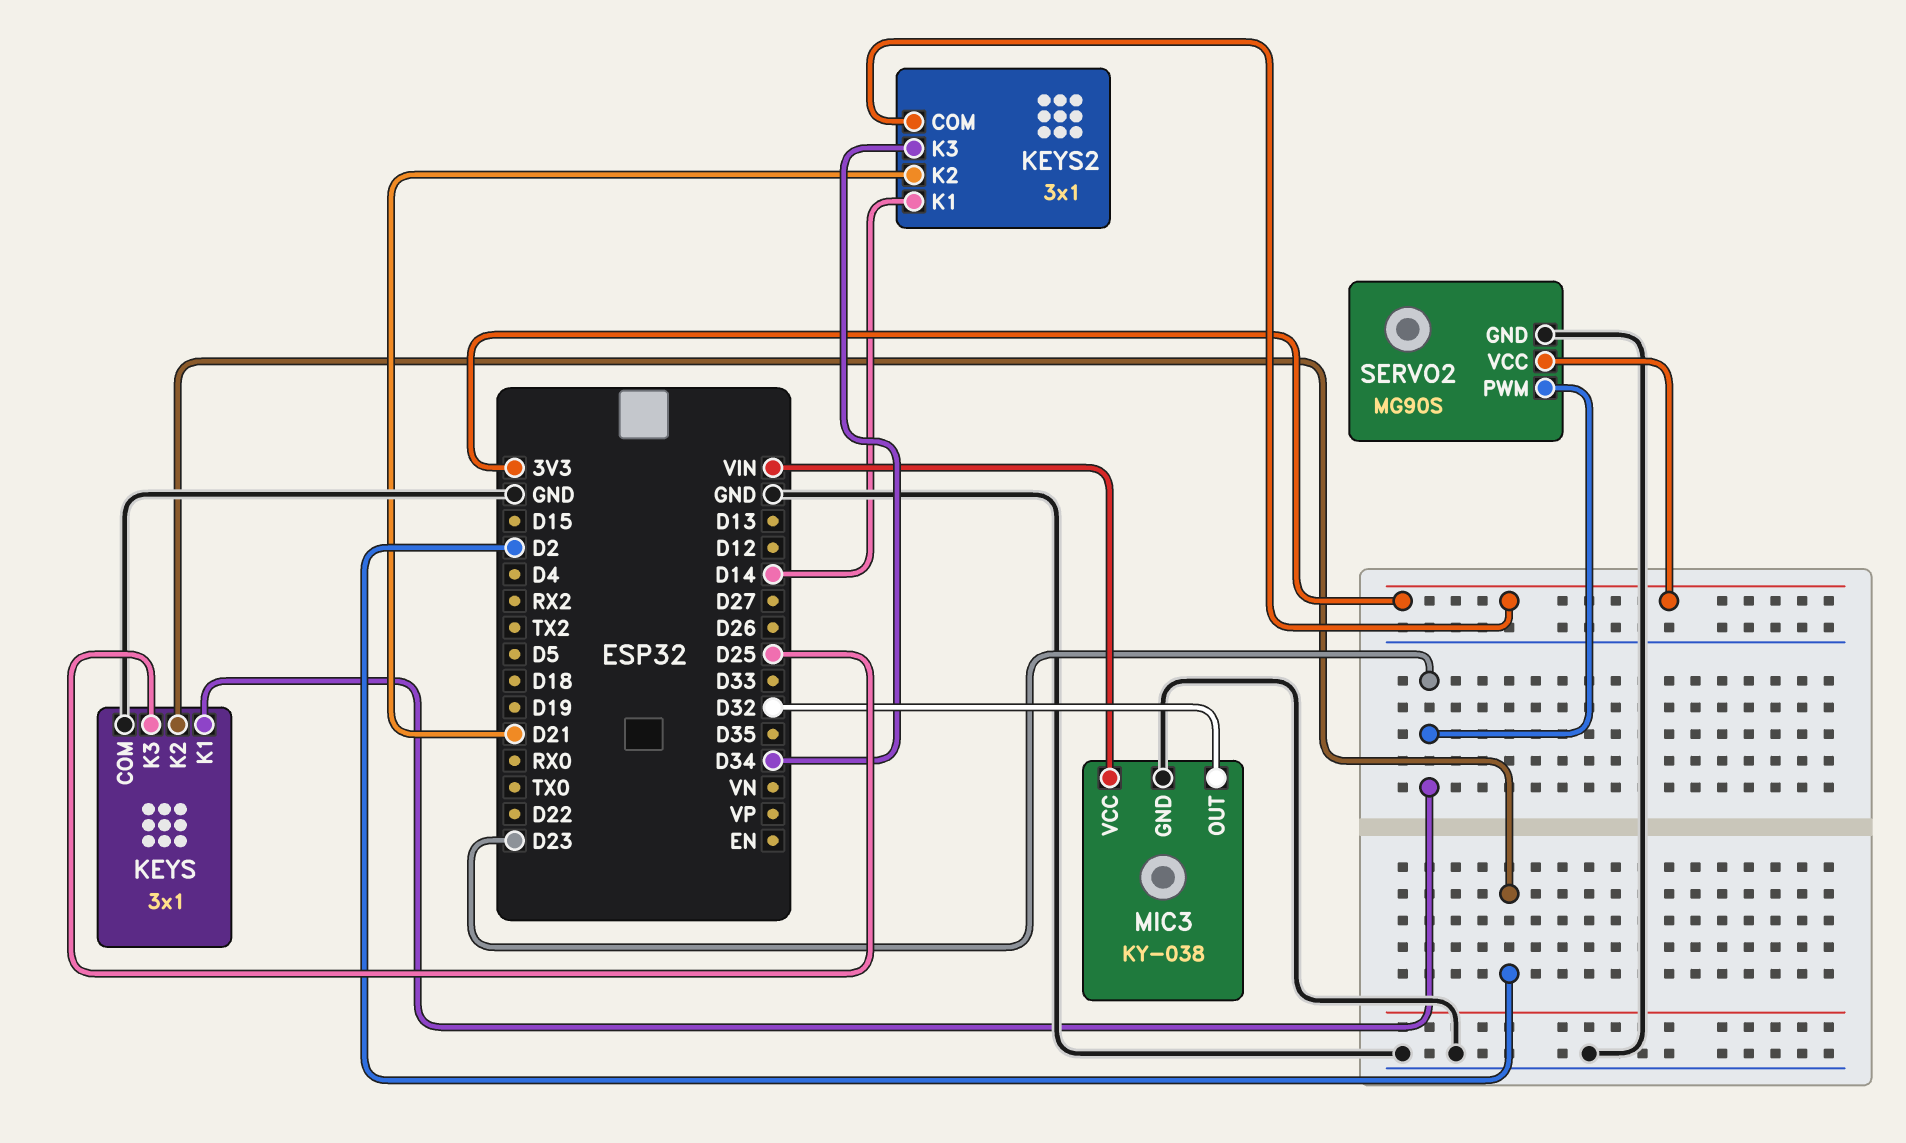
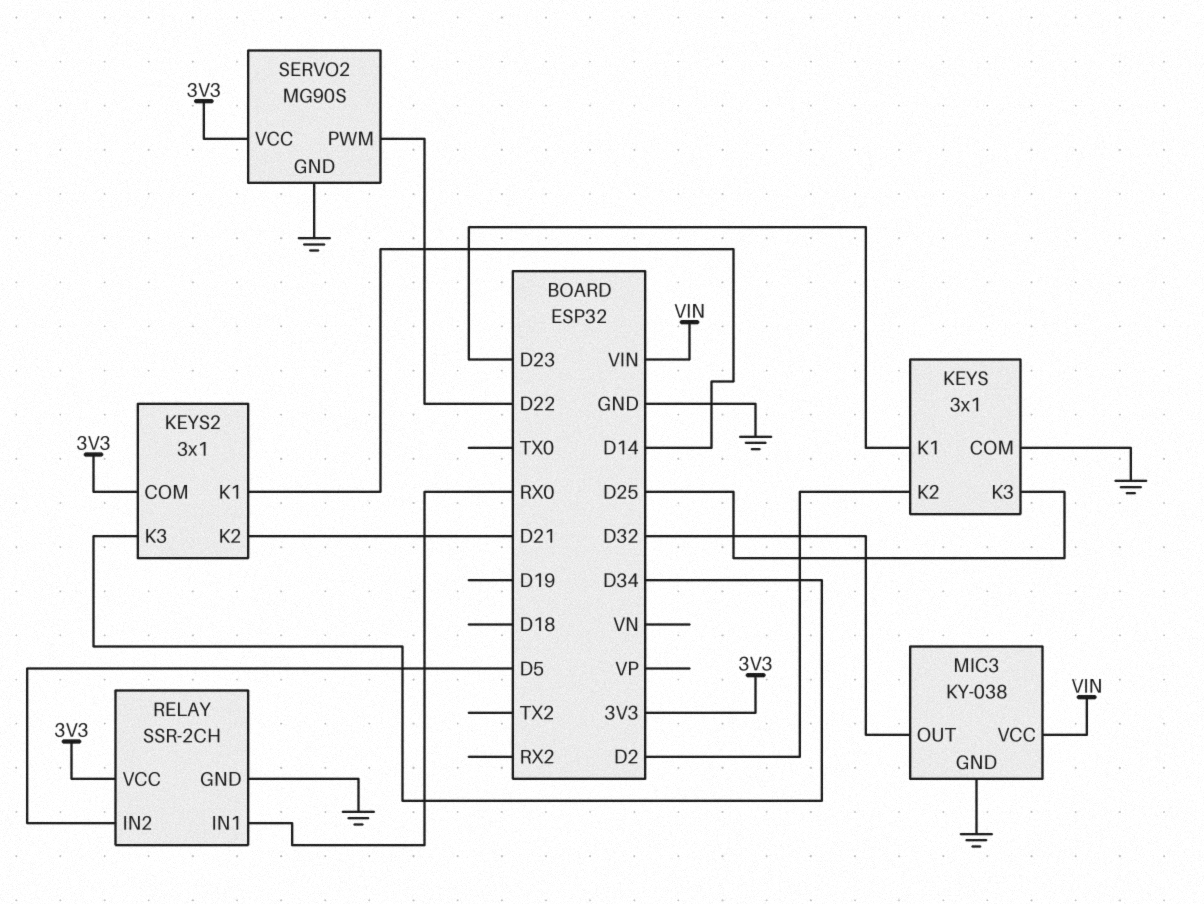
RELAY: none -> SSR-2CH
RELAY pin GND: none -> GND
RELAY pin IN1: none -> RX0
RELAY pin IN2: none -> D5
RELAY pin VCC: none -> 3V3
SERVO2 pin PWM: D23 -> D22

